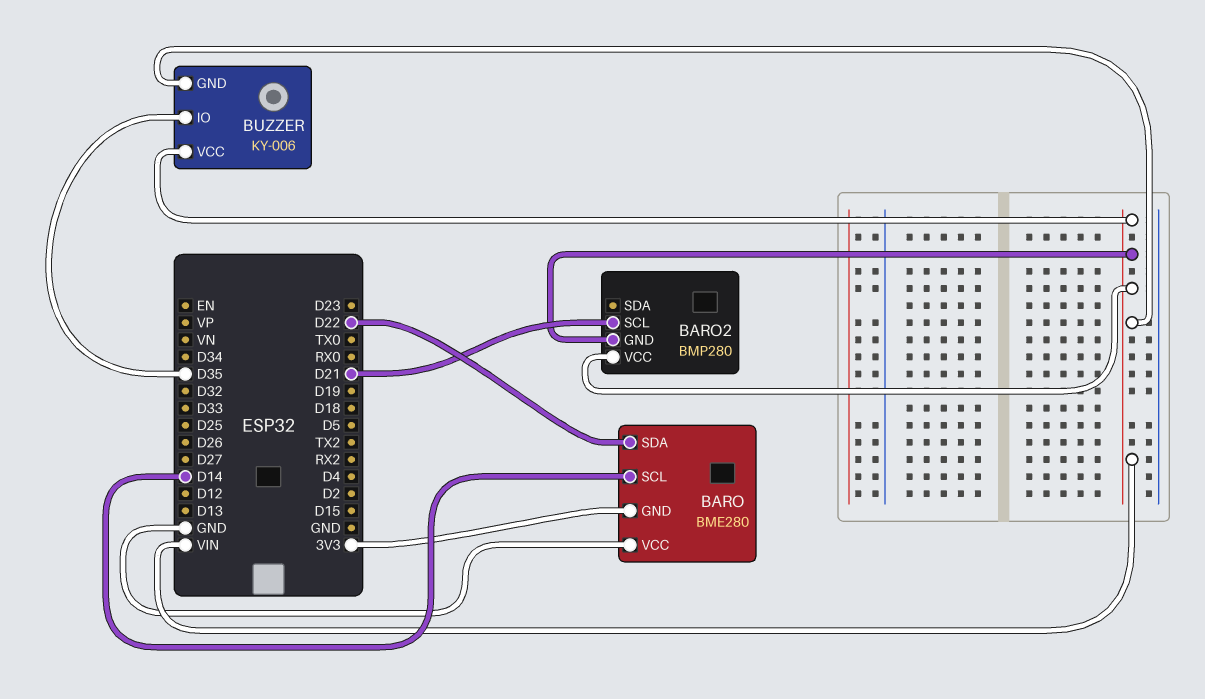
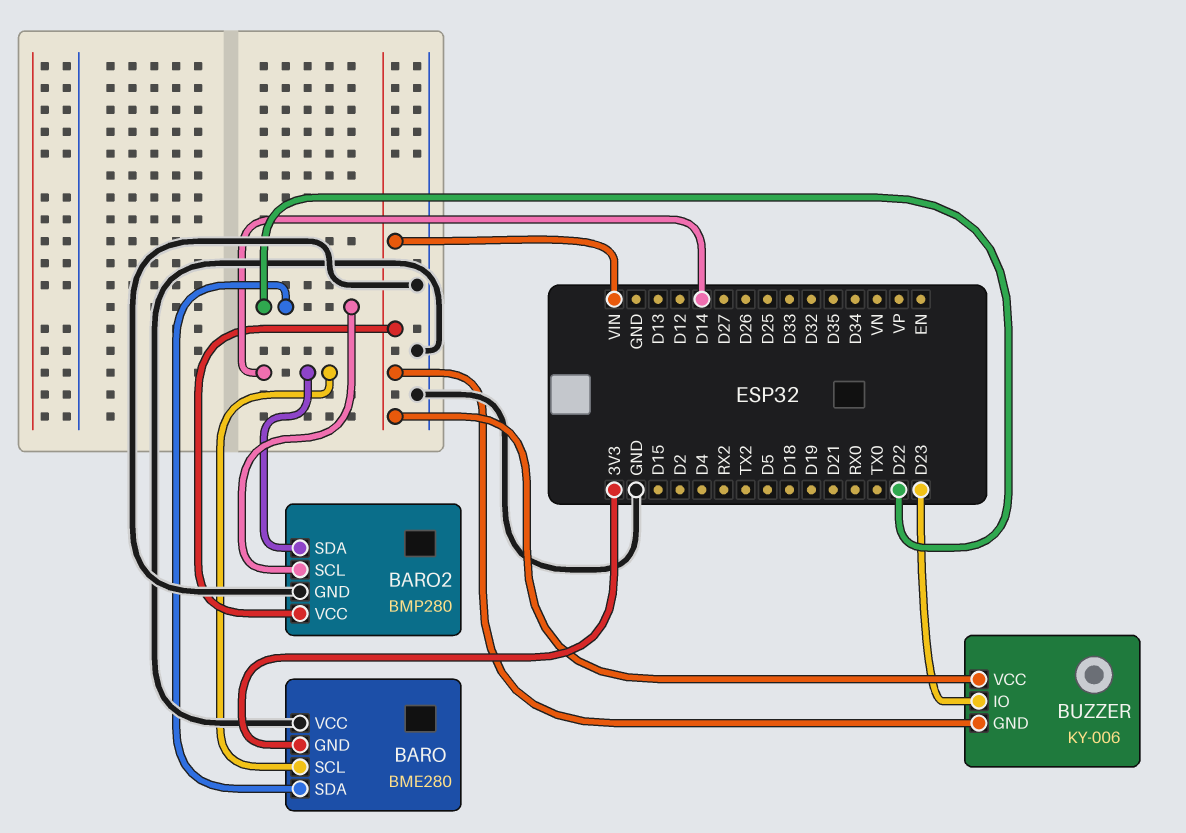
BARO2 pin GND: VIN -> GND
BARO2 pin SCL: D21 -> D22
BARO2 pin SDA: none -> D14
BUZZER pin IO: D35 -> D23

